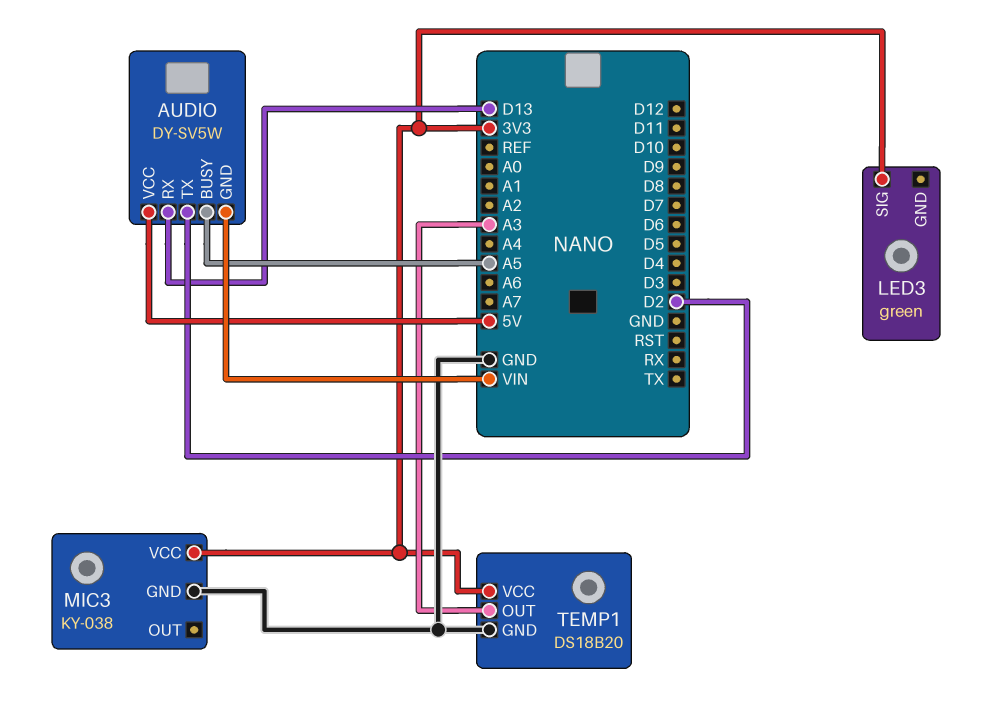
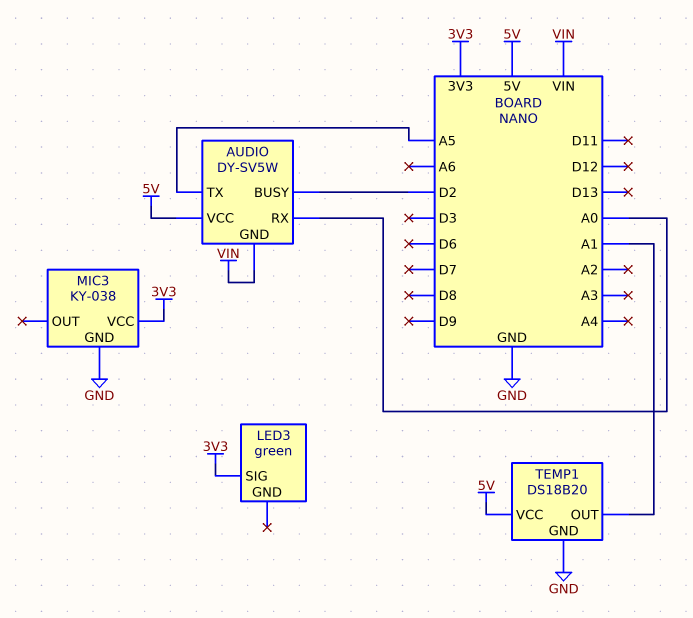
AUDIO pin BUSY: A5 -> D2
AUDIO pin RX: D13 -> A0
AUDIO pin TX: D2 -> A5
TEMP1 pin OUT: A3 -> A1
TEMP1 pin VCC: 3V3 -> 5V

